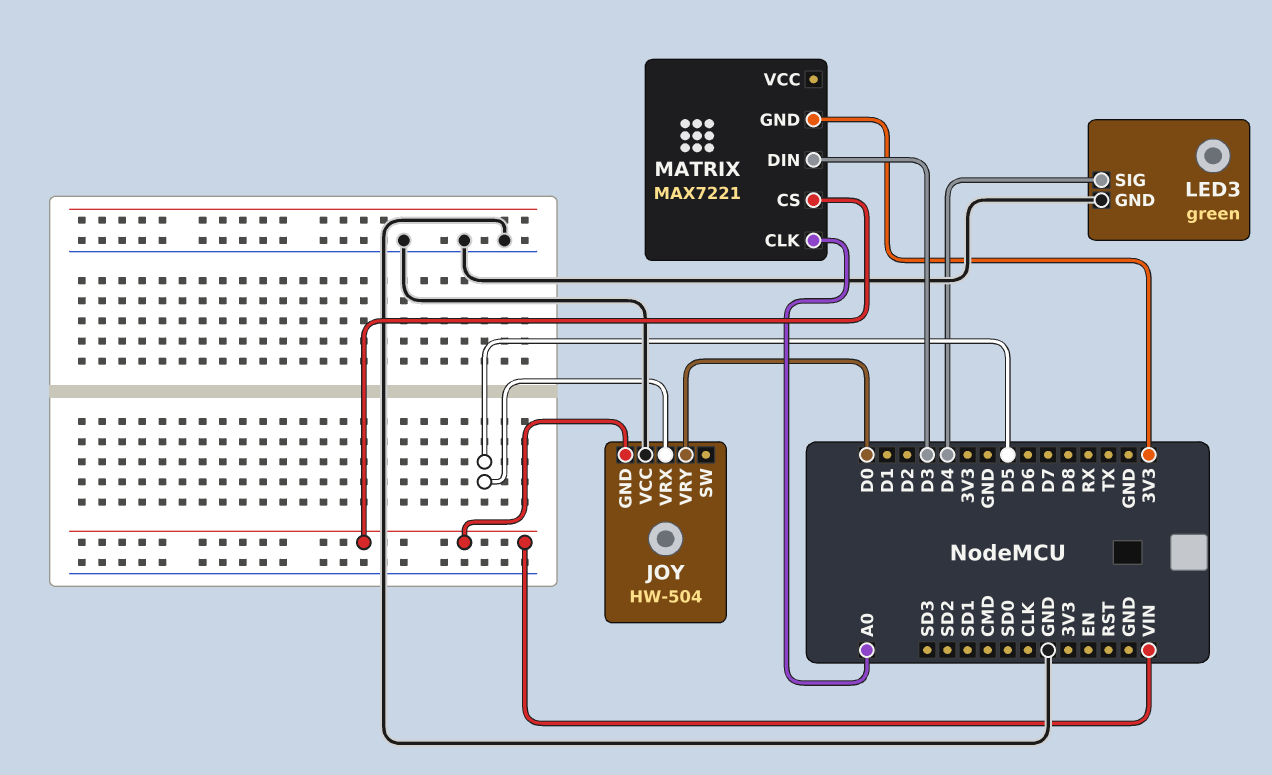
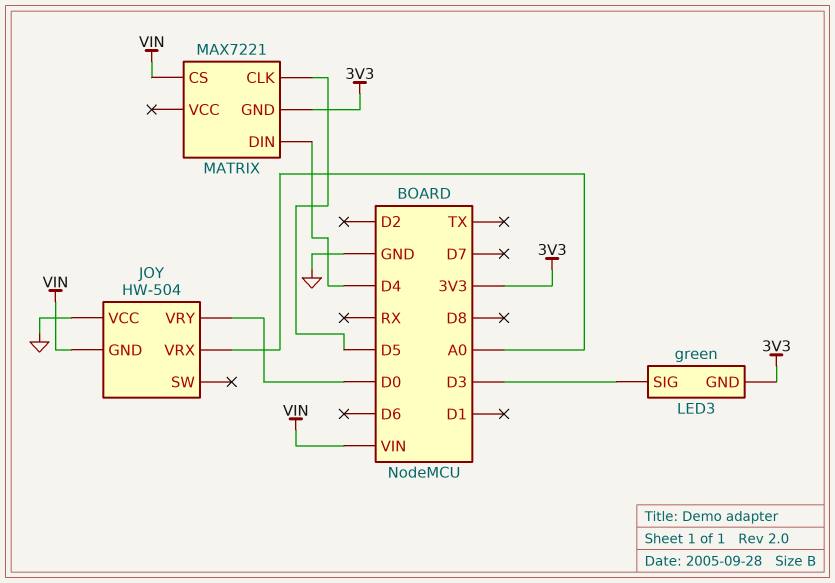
JOY pin VRX: D5 -> A0
LED3 pin GND: GND -> 3V3
LED3 pin SIG: D4 -> D3
MATRIX pin CLK: A0 -> D5
MATRIX pin DIN: D3 -> D4

